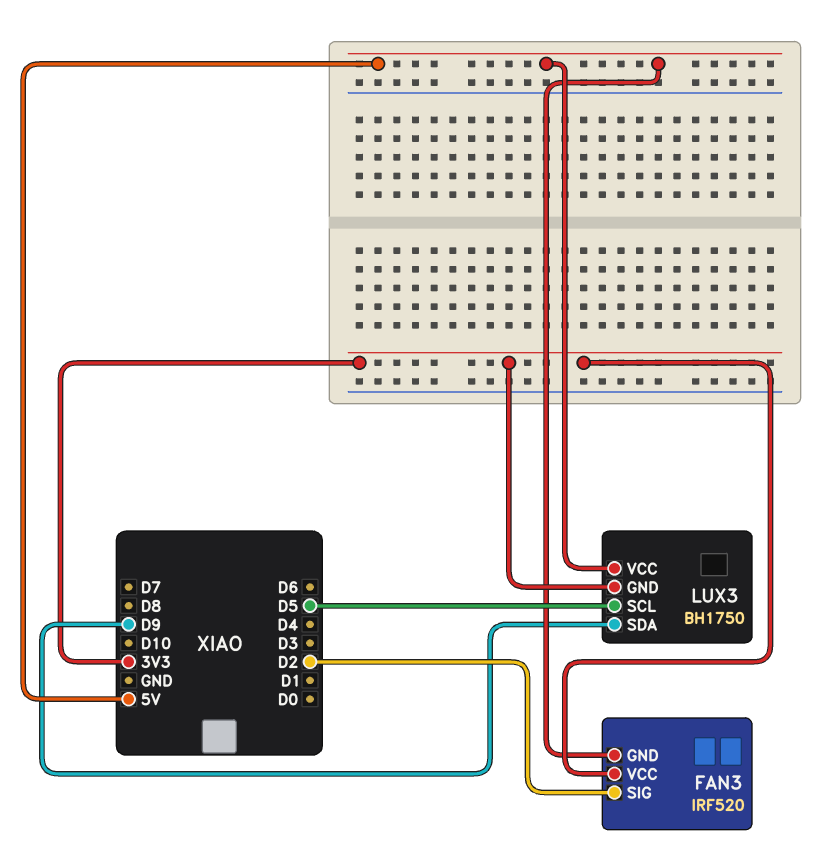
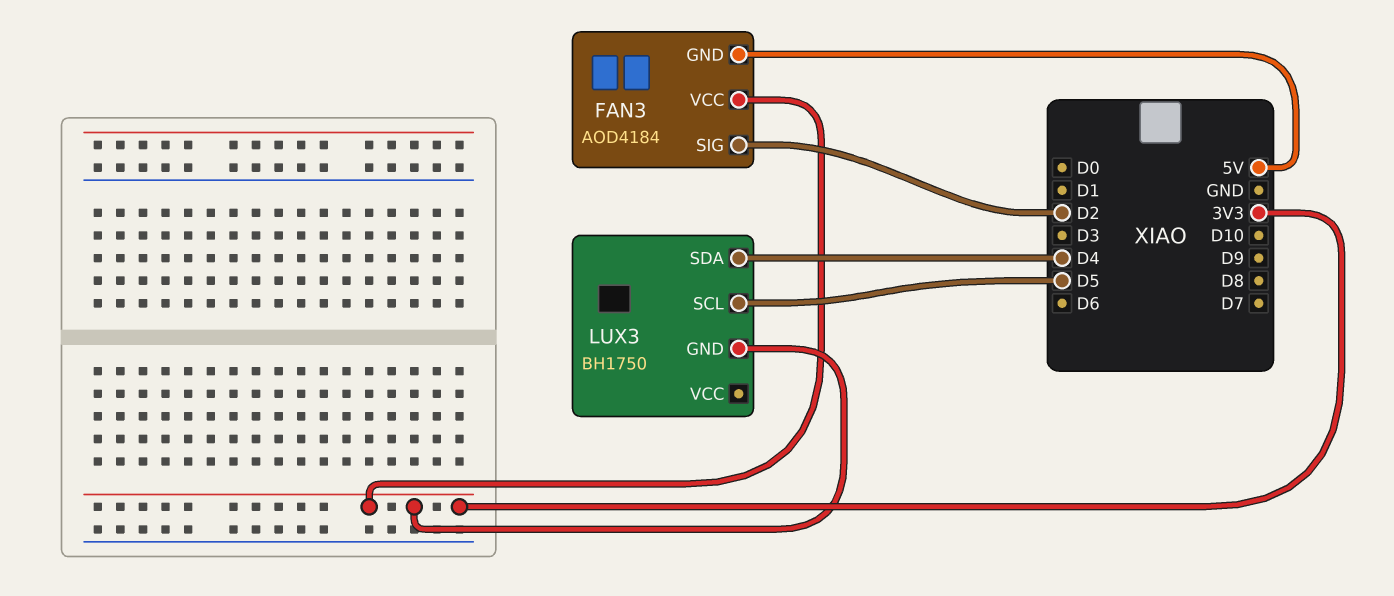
FAN3: IRF520 -> AOD4184
LUX3 pin SDA: D9 -> D4
LUX3 pin VCC: 5V -> none

